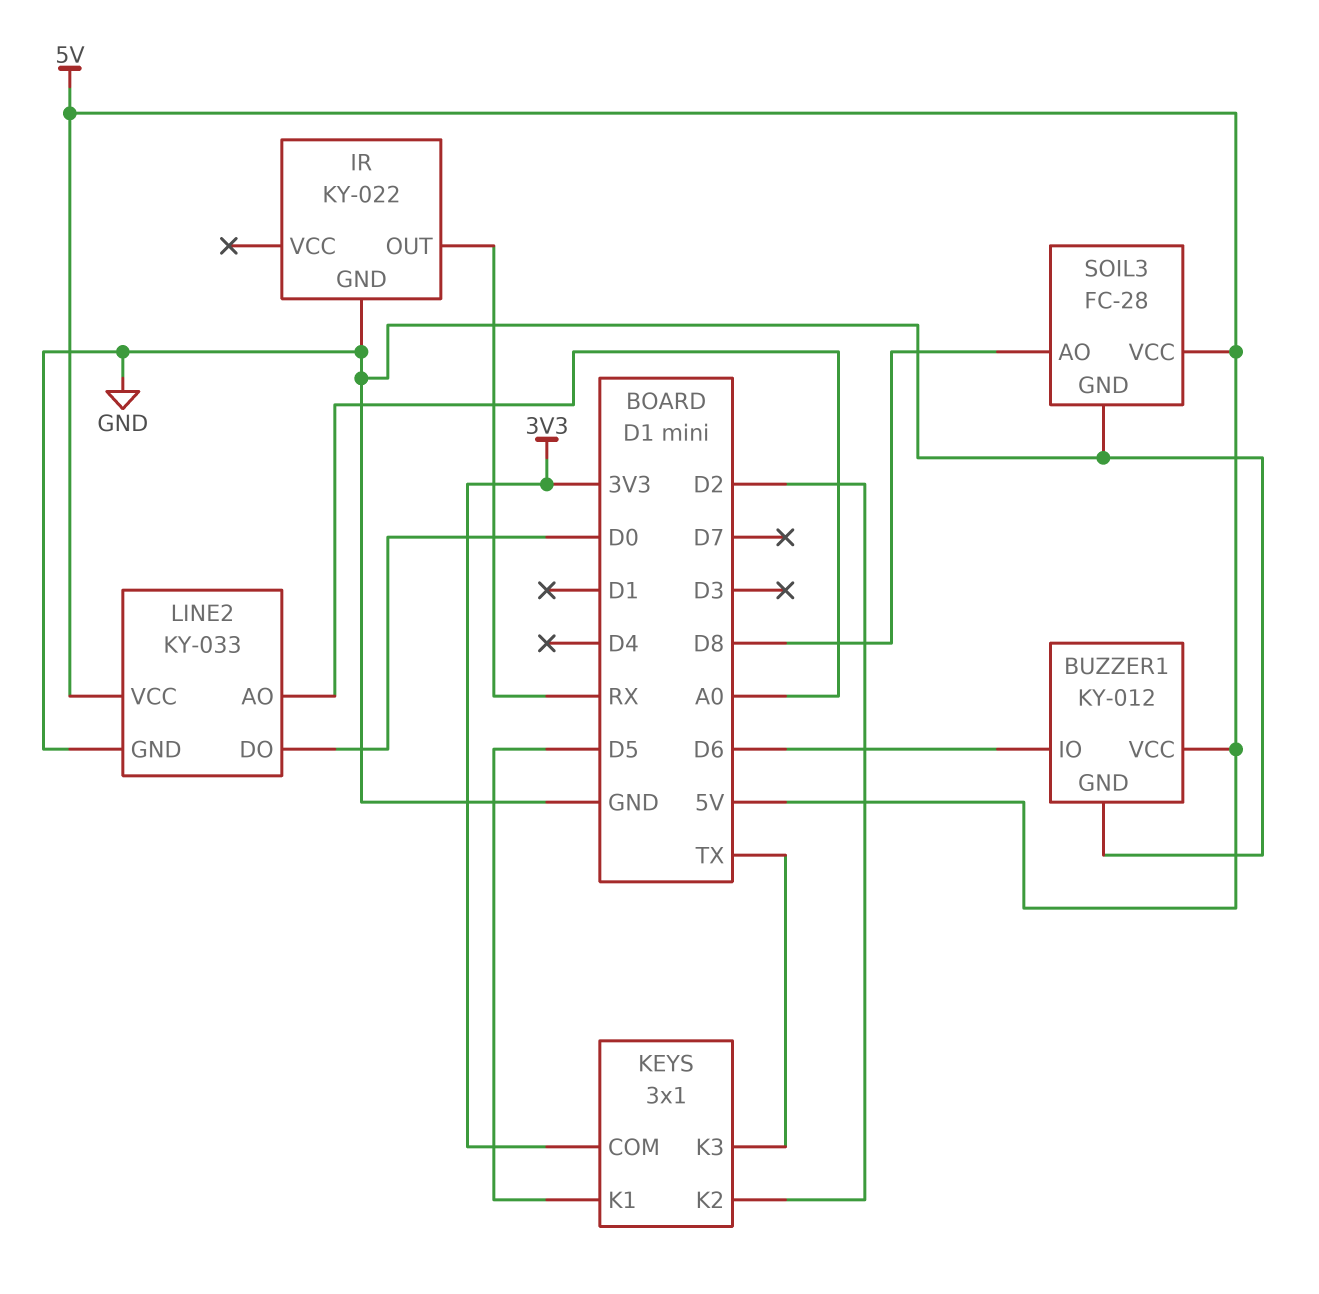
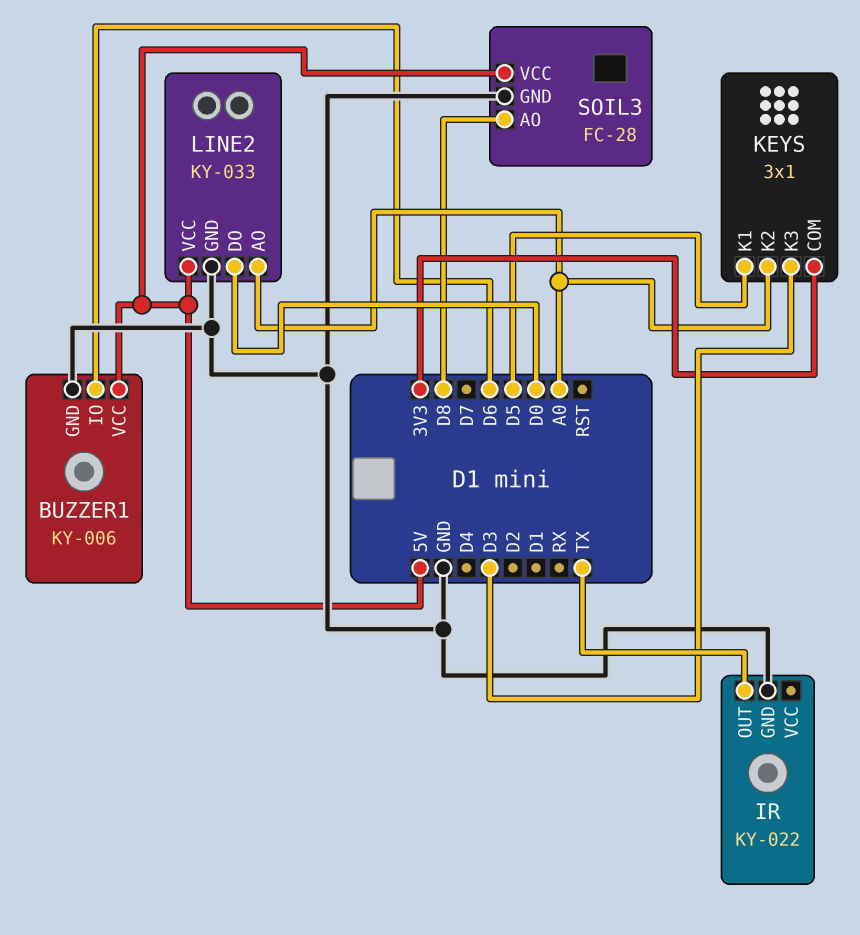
BUZZER1: KY-012 -> KY-006
IR pin OUT: RX -> TX
KEYS pin K2: D2 -> A0
KEYS pin K3: TX -> D3

